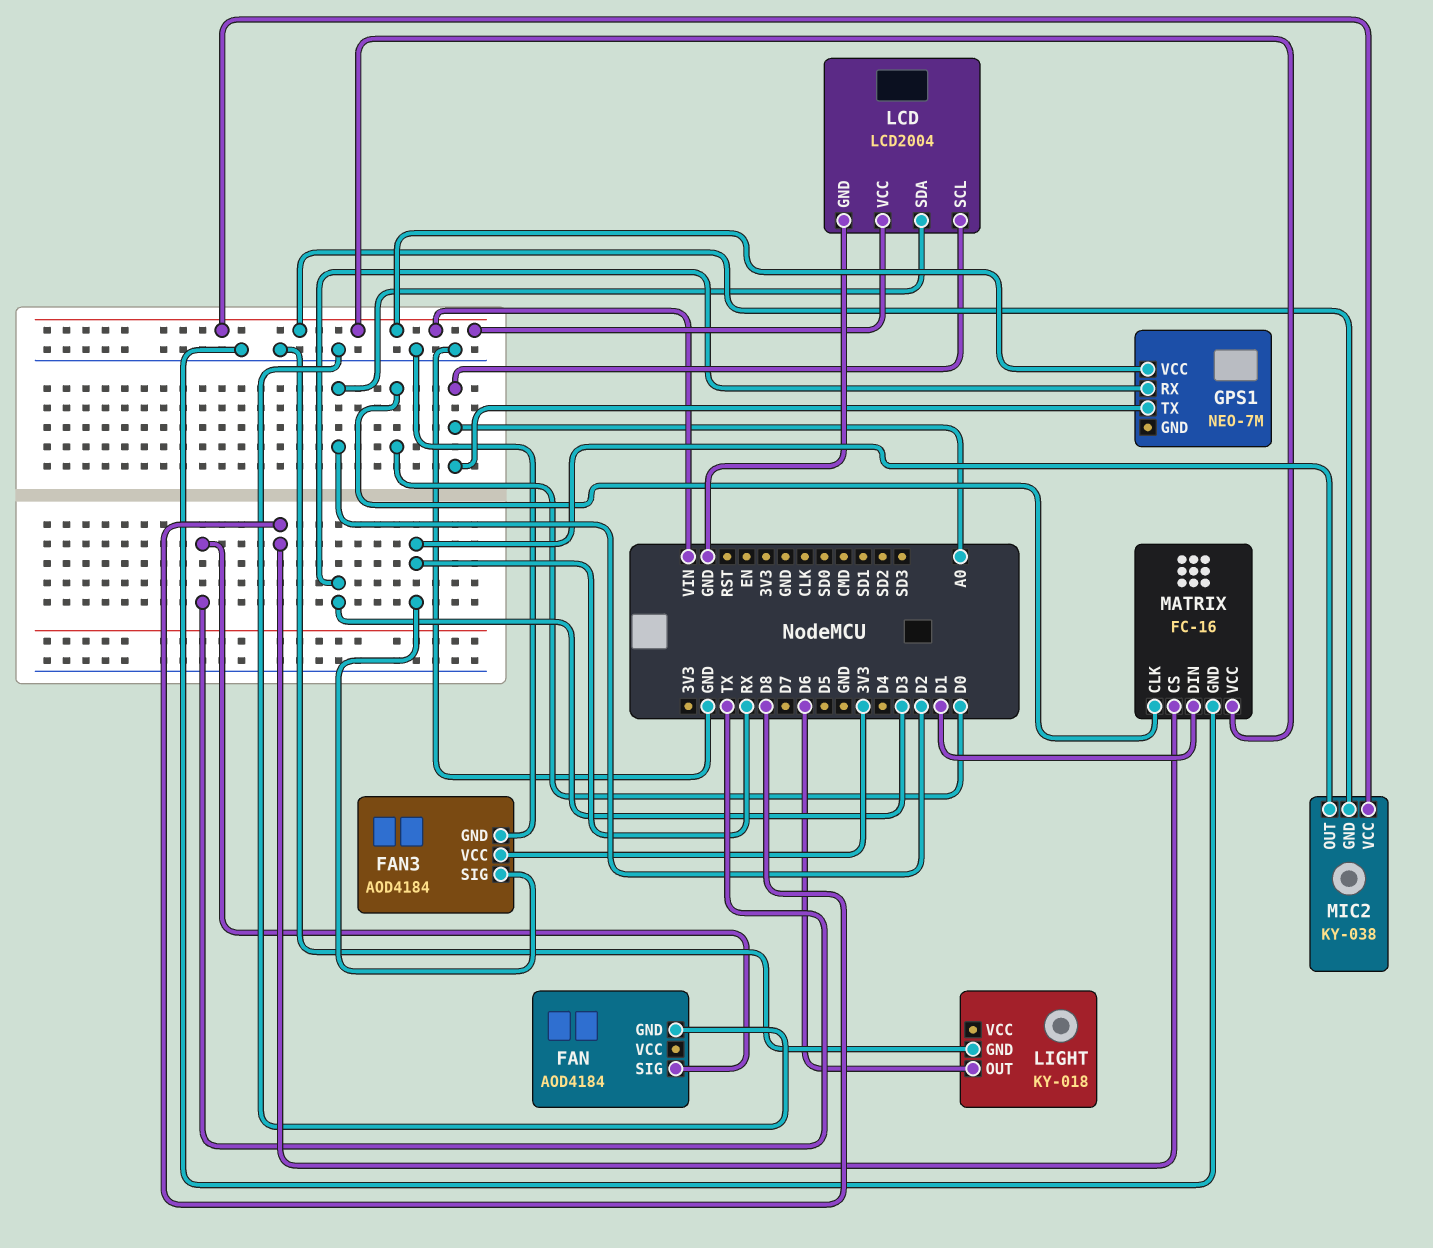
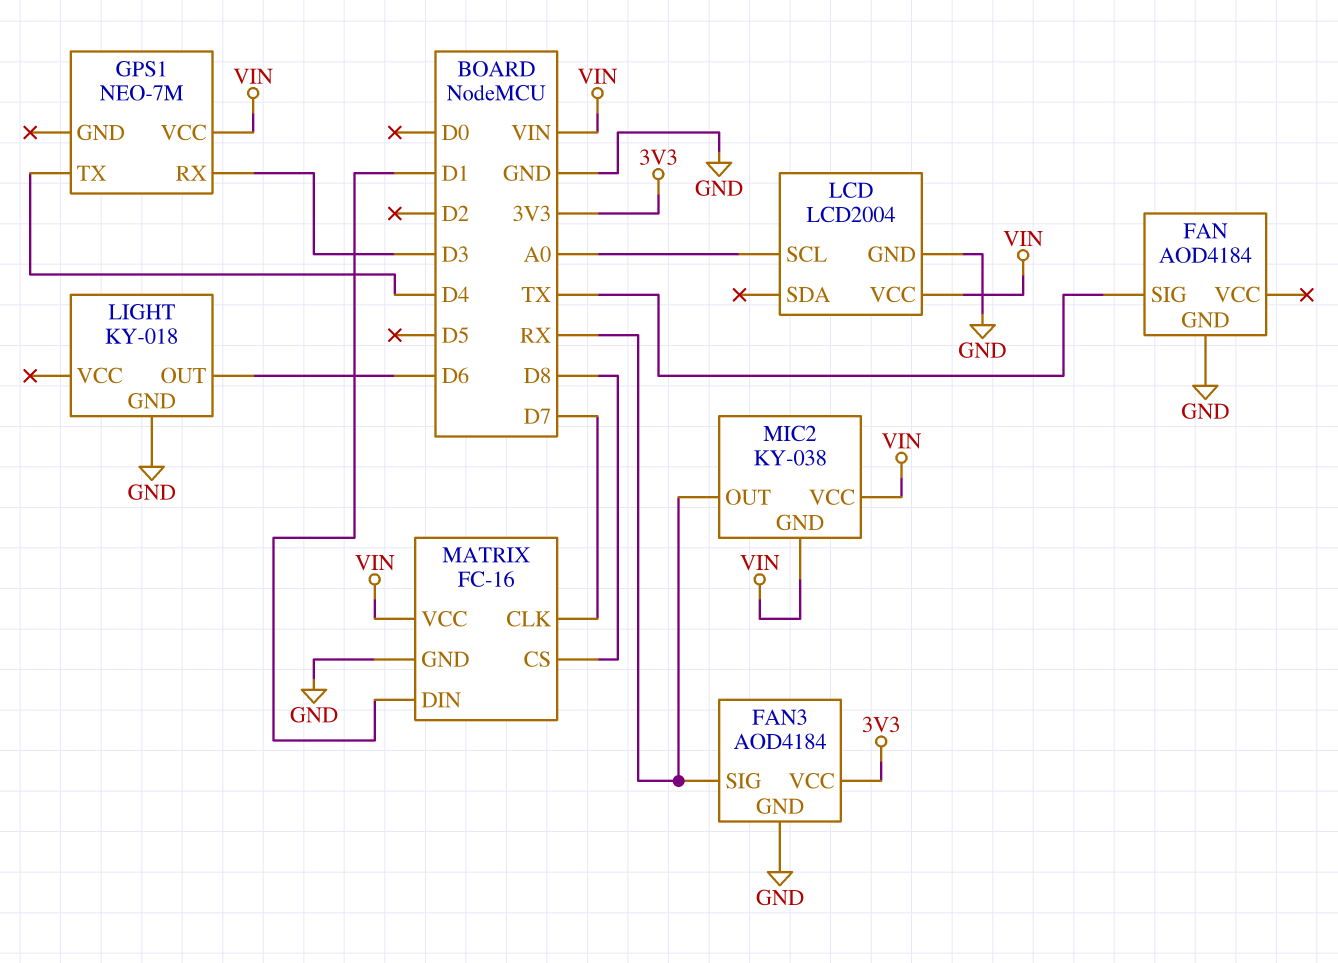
GPS1 pin TX: A0 -> D4
LCD pin SDA: D2 -> none
MATRIX pin CLK: D0 -> D7

